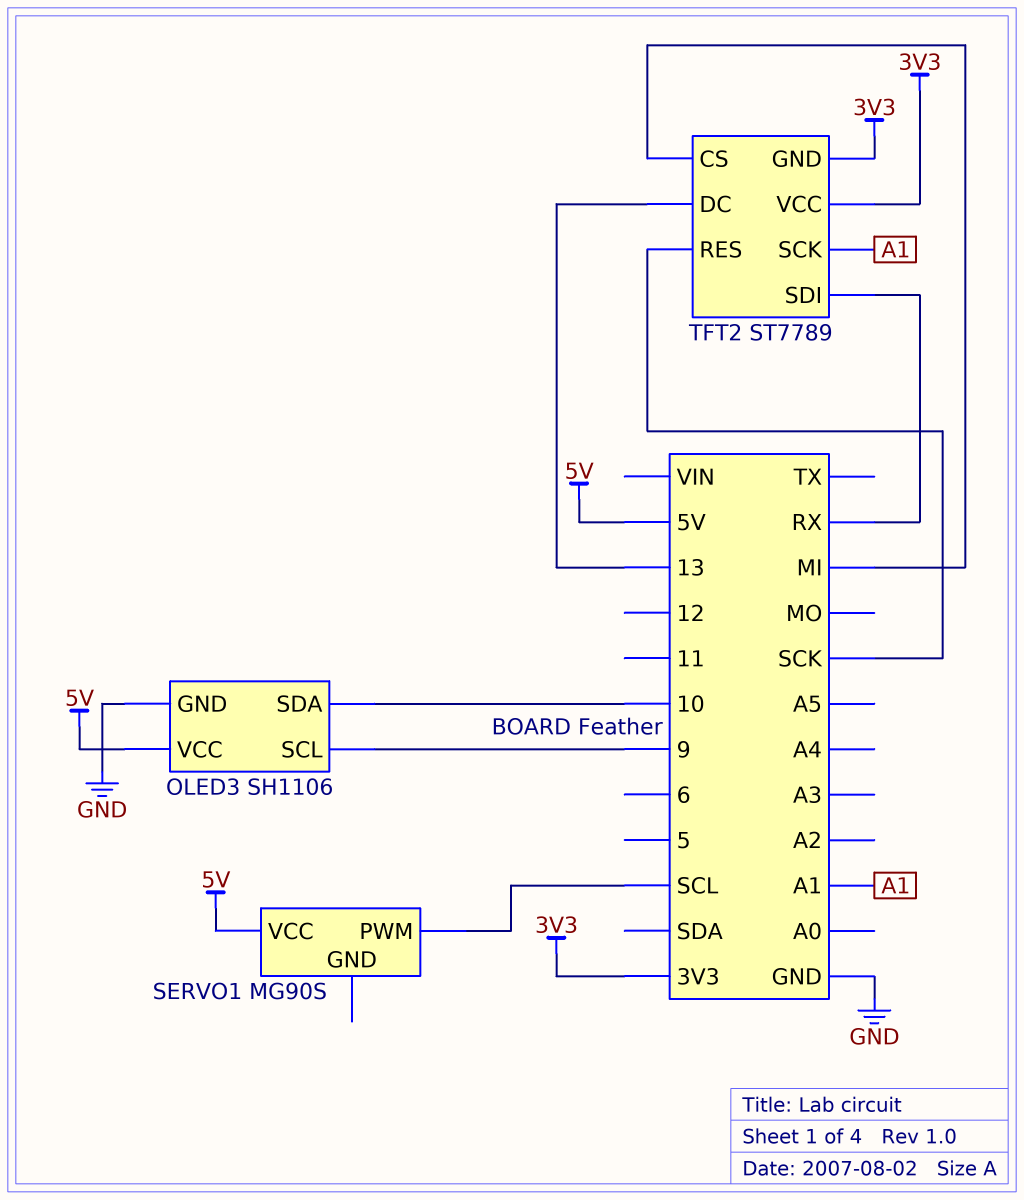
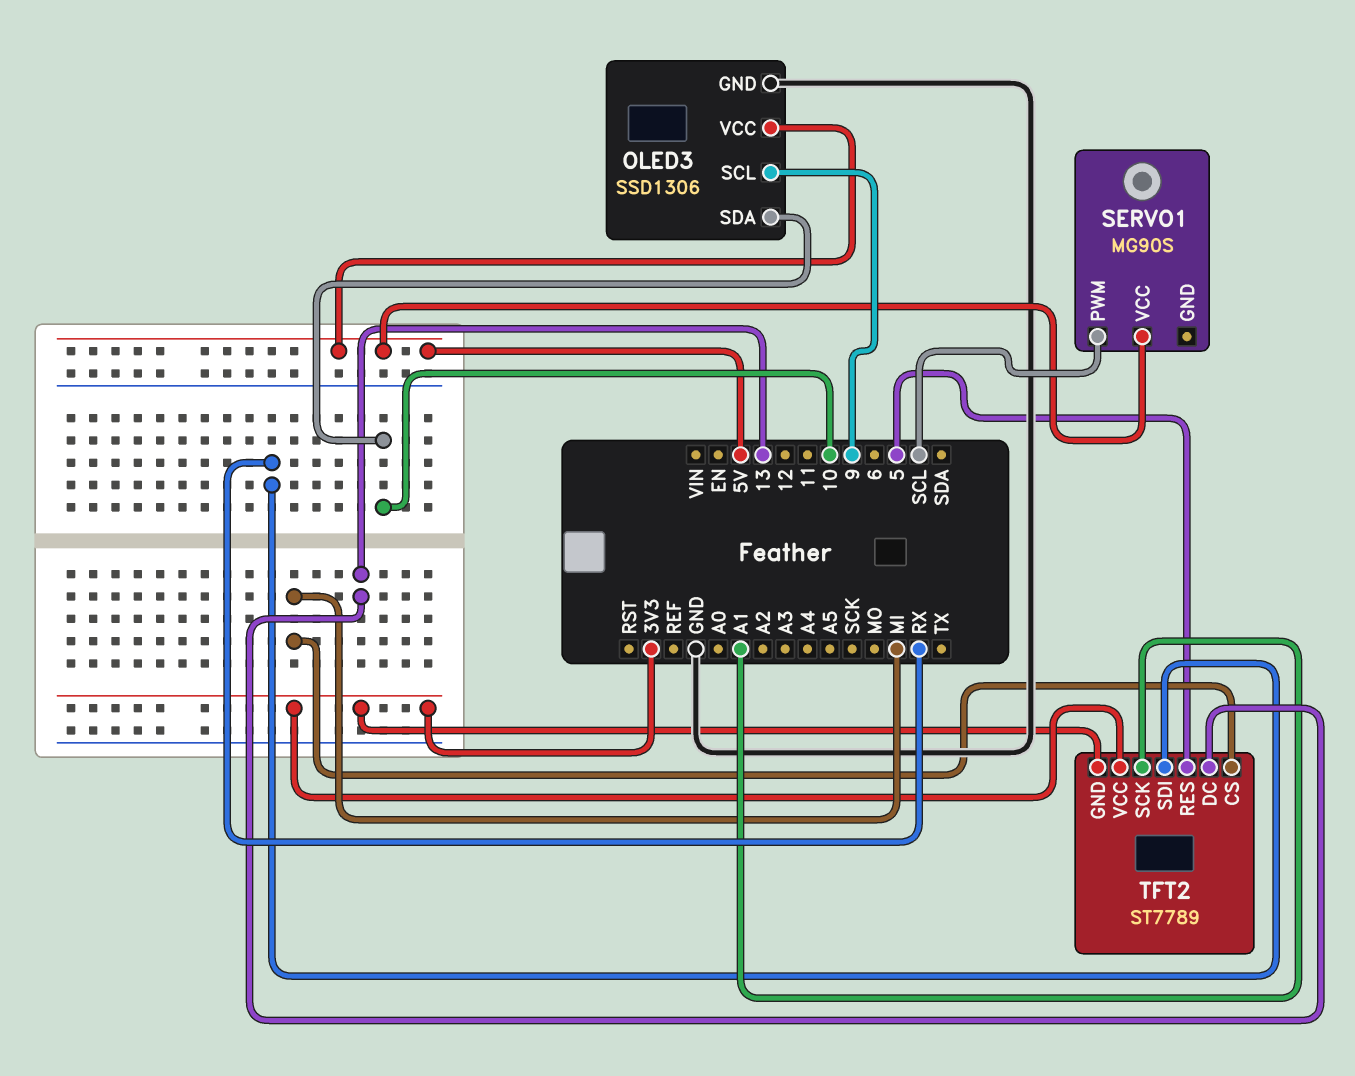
OLED3: SH1106 -> SSD1306
TFT2 pin RES: SCK -> 5

